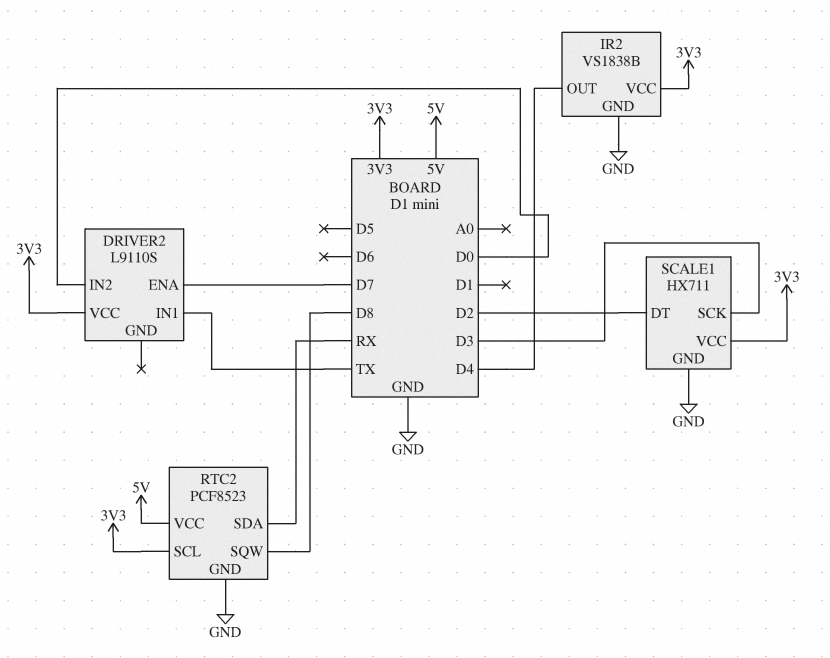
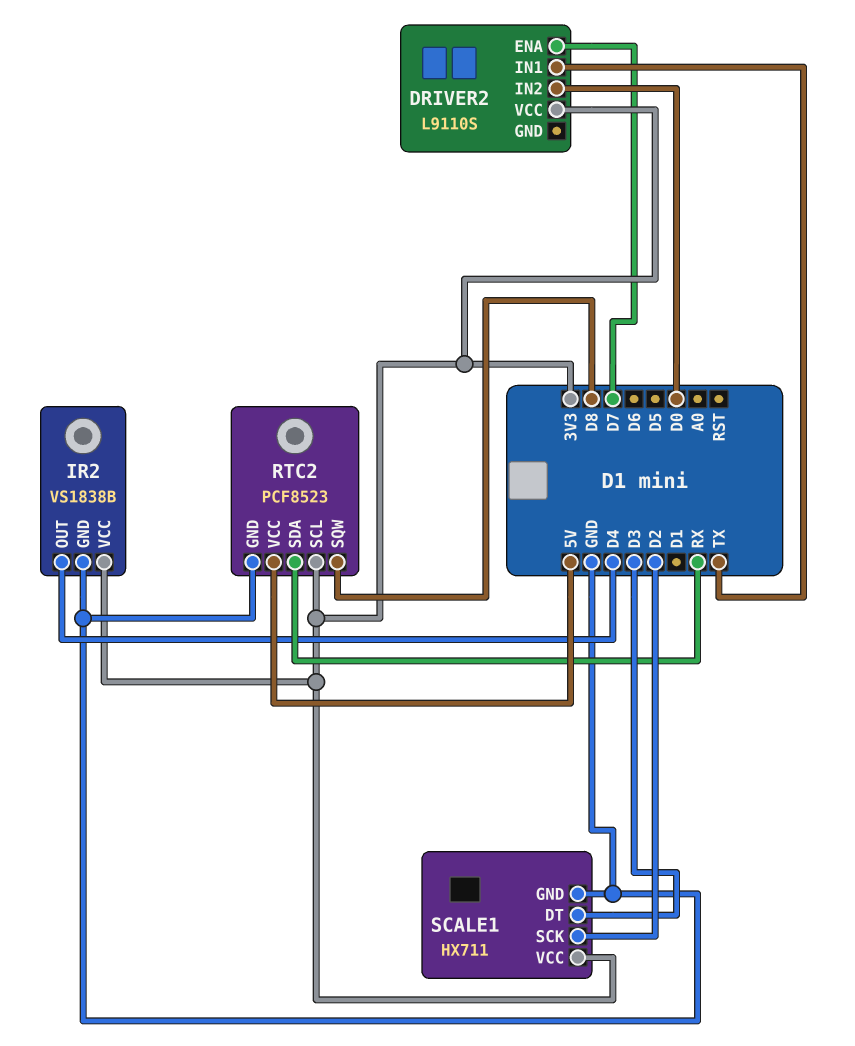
SCALE1 pin DT: D2 -> D3
SCALE1 pin SCK: D3 -> D2

